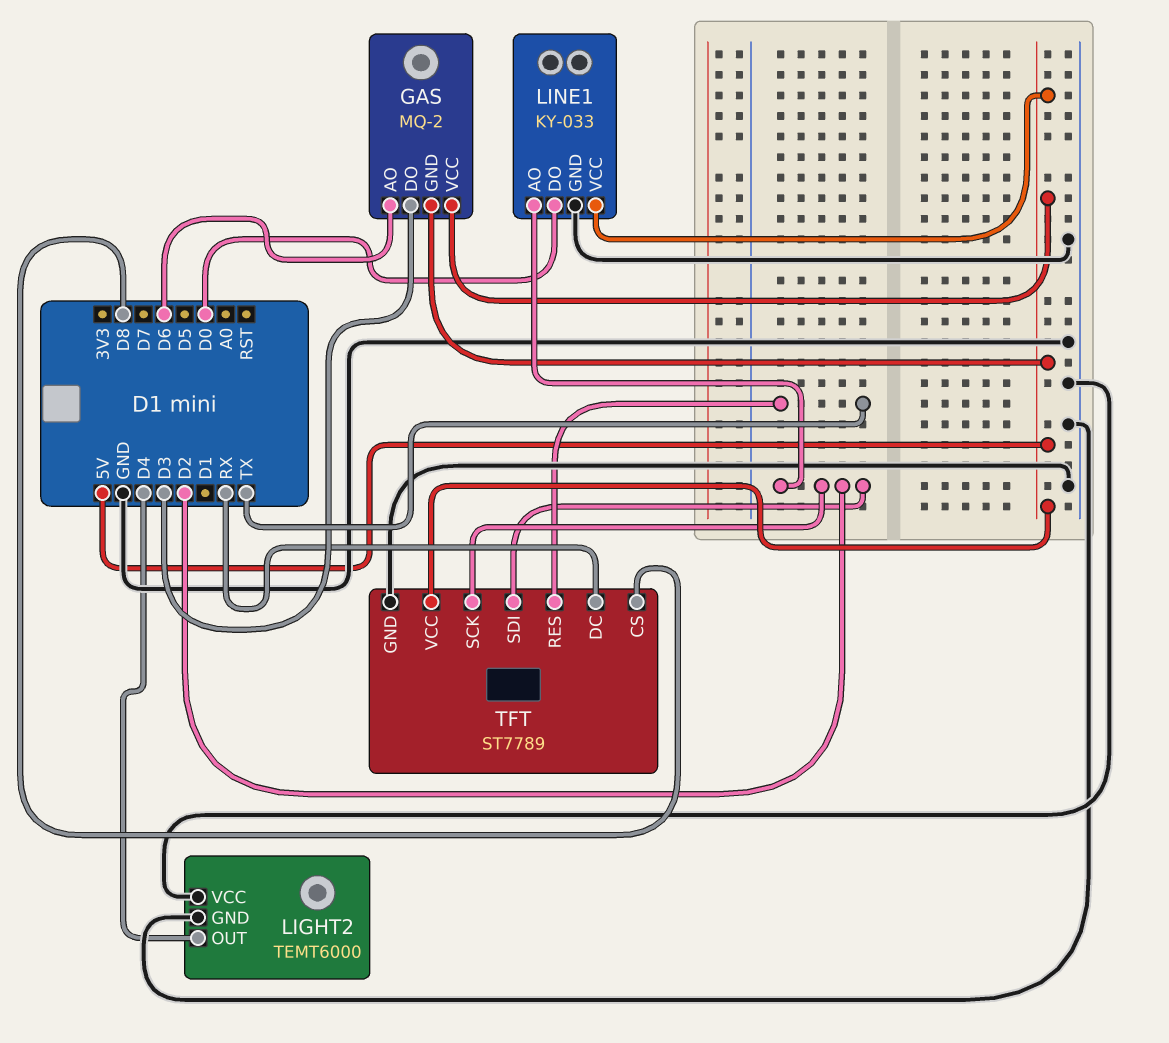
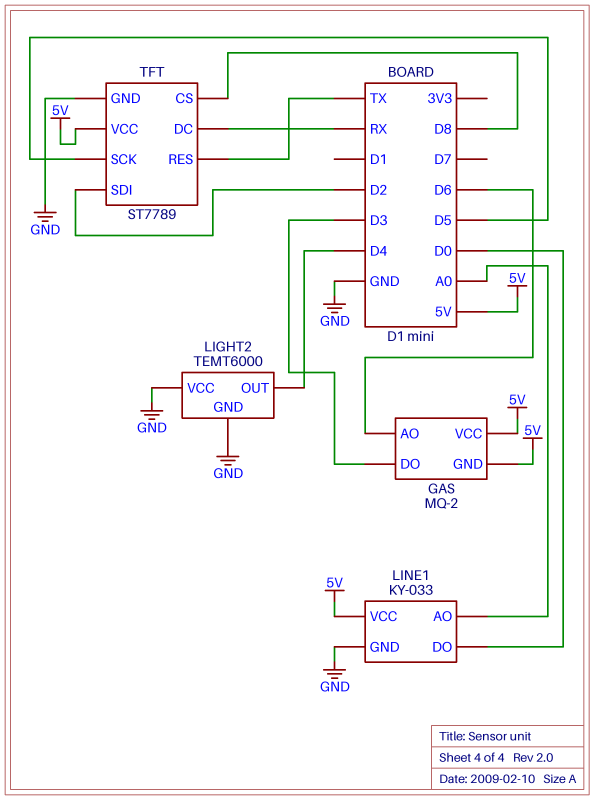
LINE1 pin AO: D2 -> A0
TFT pin SCK: D2 -> D5

